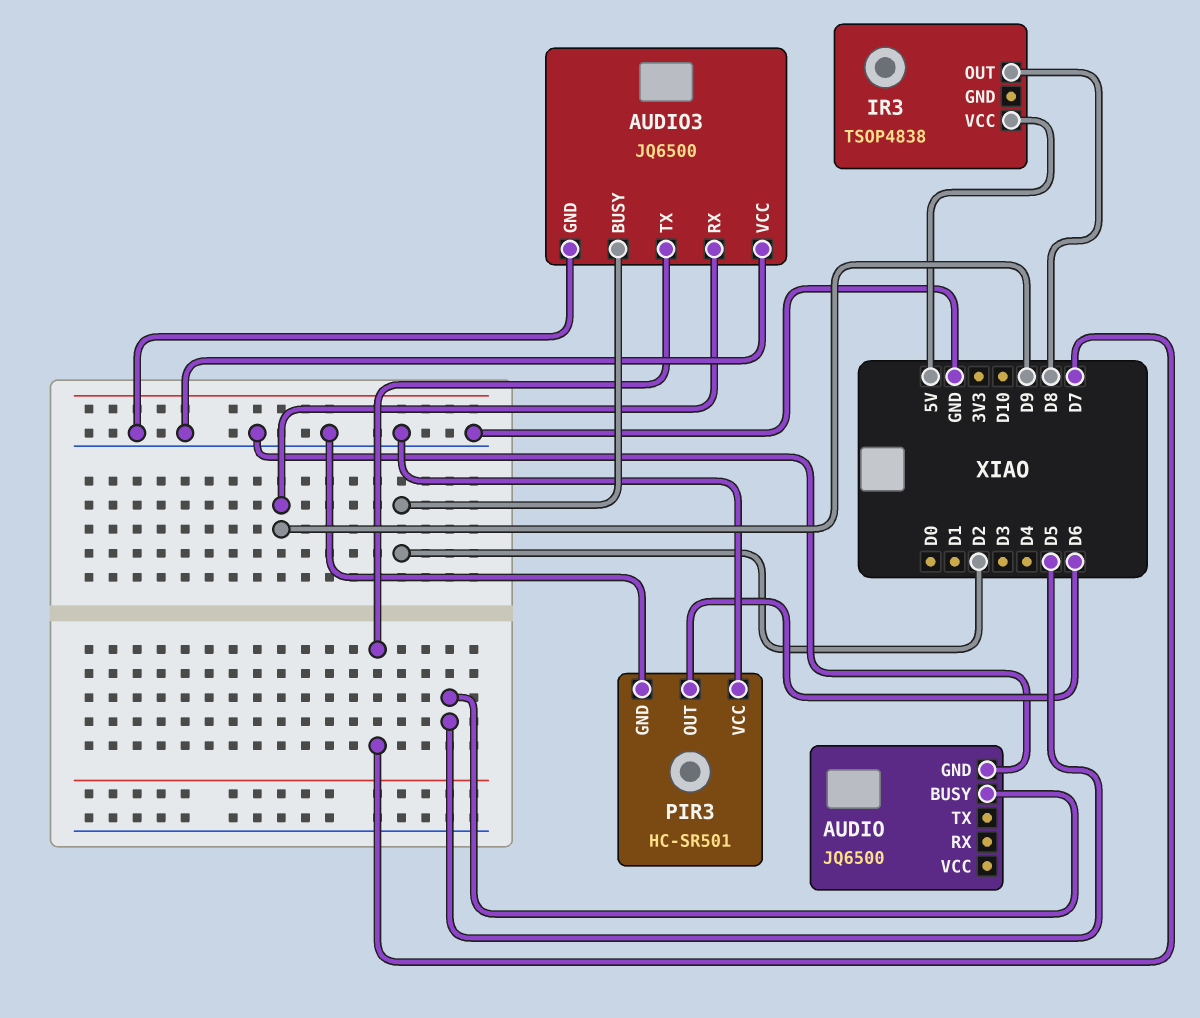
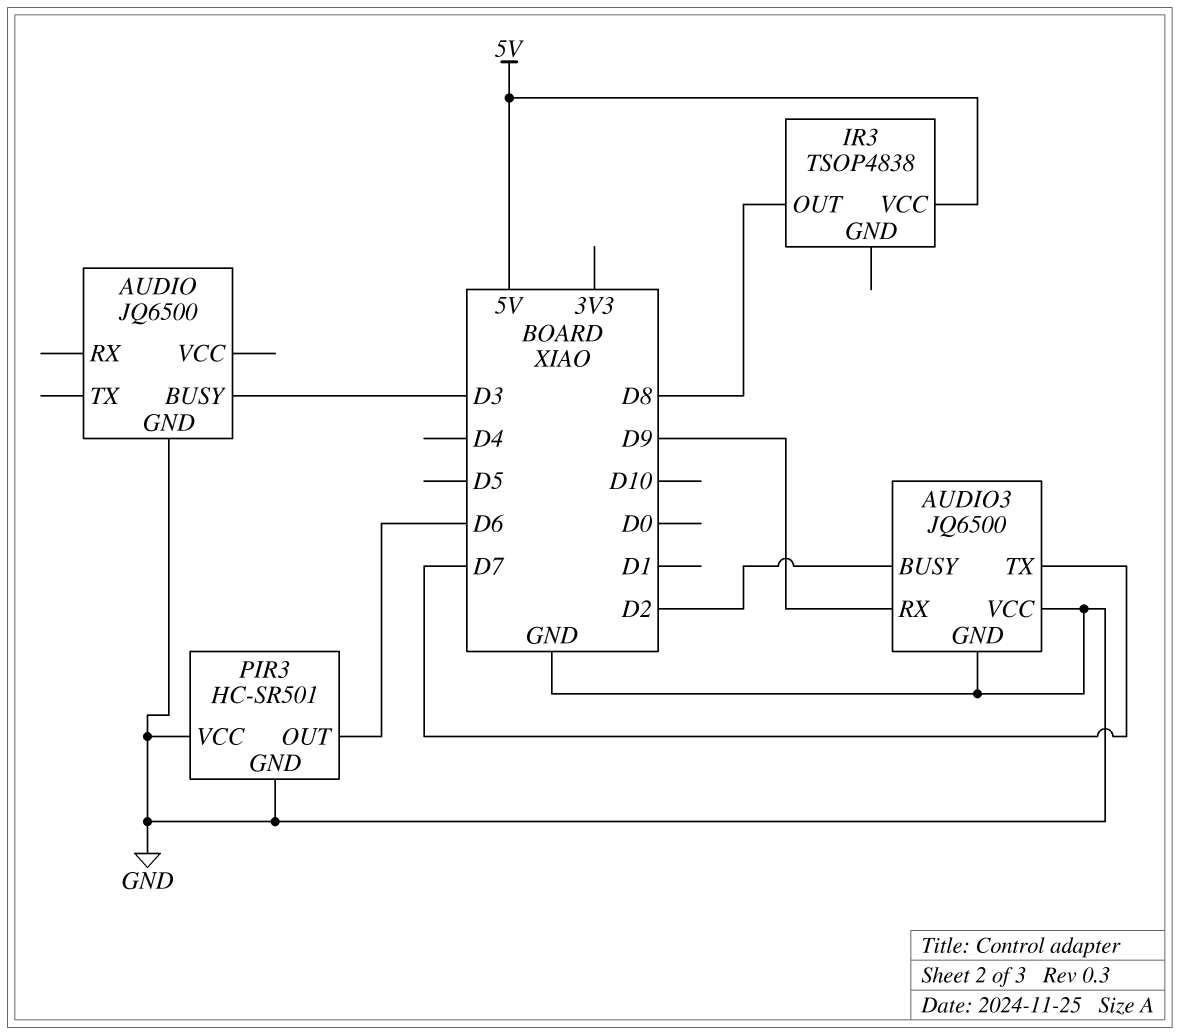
AUDIO pin BUSY: D5 -> D3

